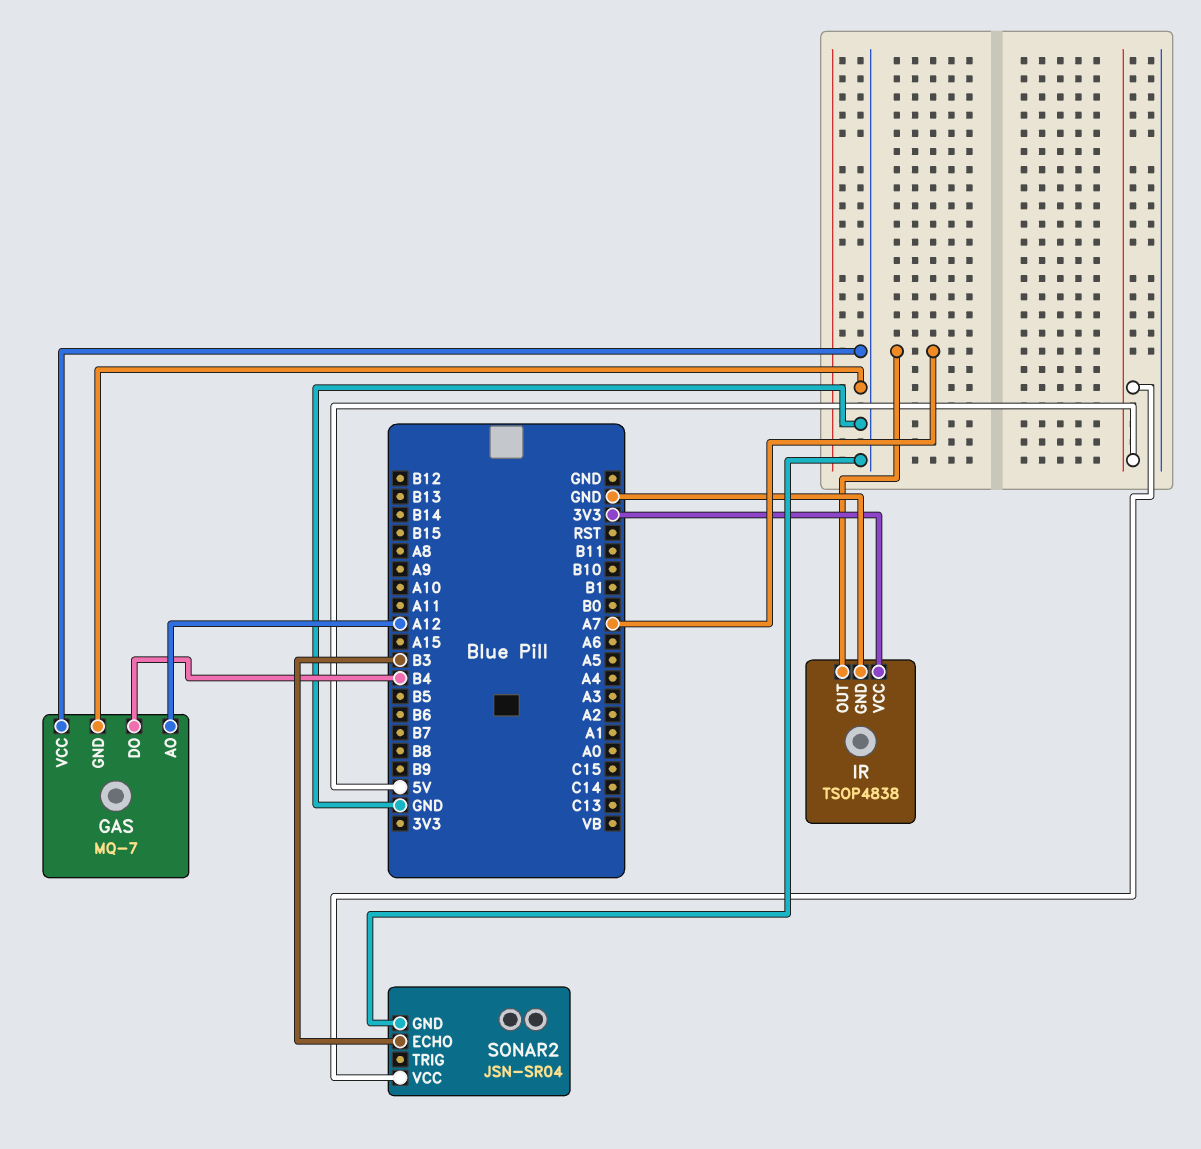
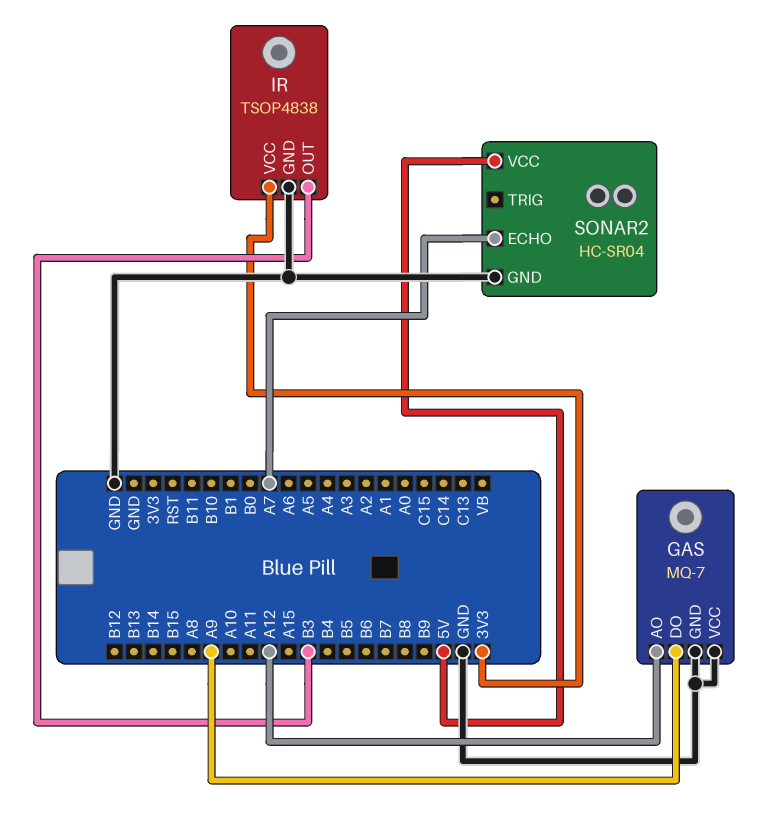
GAS pin DO: B4 -> A9
IR pin OUT: A7 -> B3
SONAR2: JSN-SR04 -> HC-SR04
SONAR2 pin ECHO: B3 -> A7

